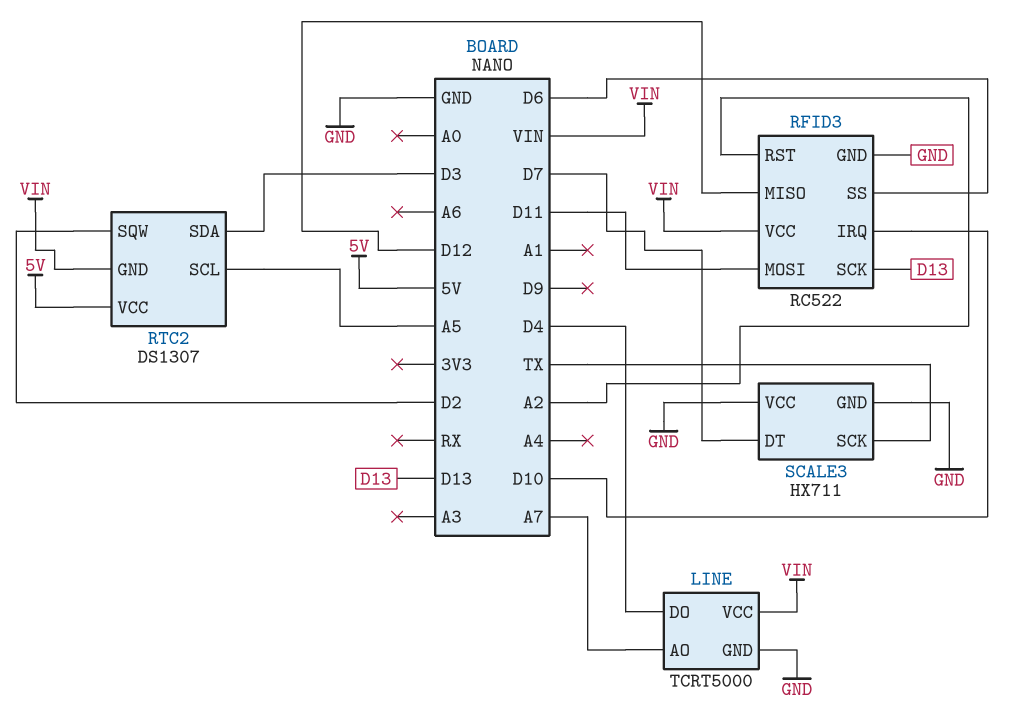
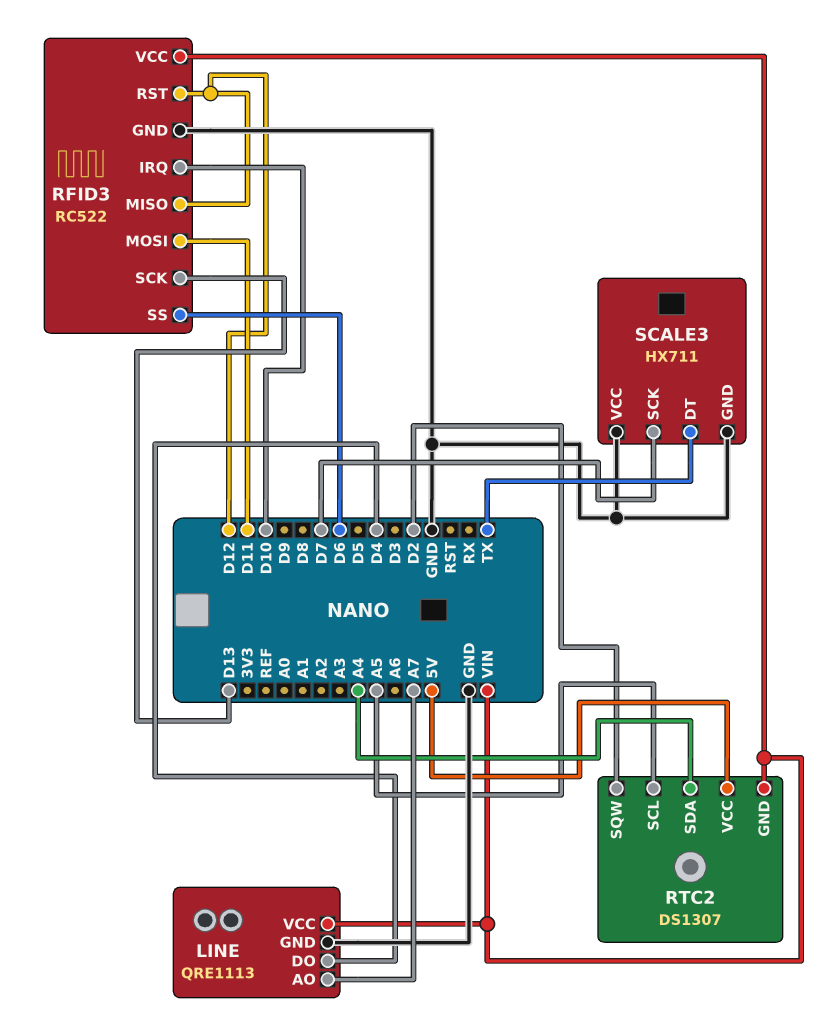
LINE: TCRT5000 -> QRE1113
RFID3 pin RST: A2 -> D12
RTC2 pin SDA: D3 -> A4
SCALE3 pin DT: D7 -> TX
SCALE3 pin SCK: TX -> D7

